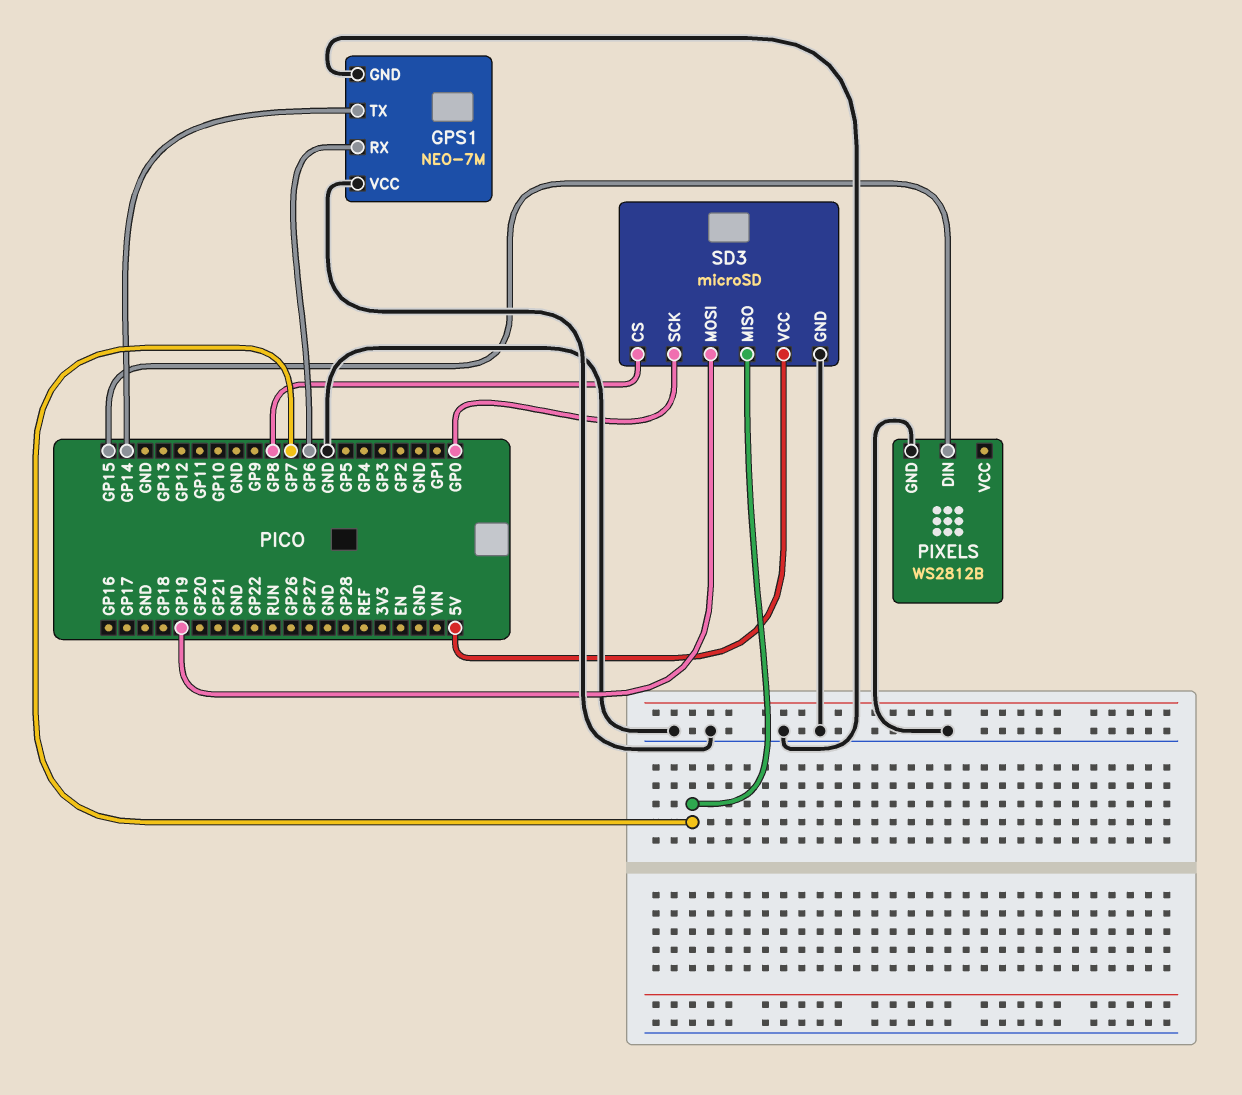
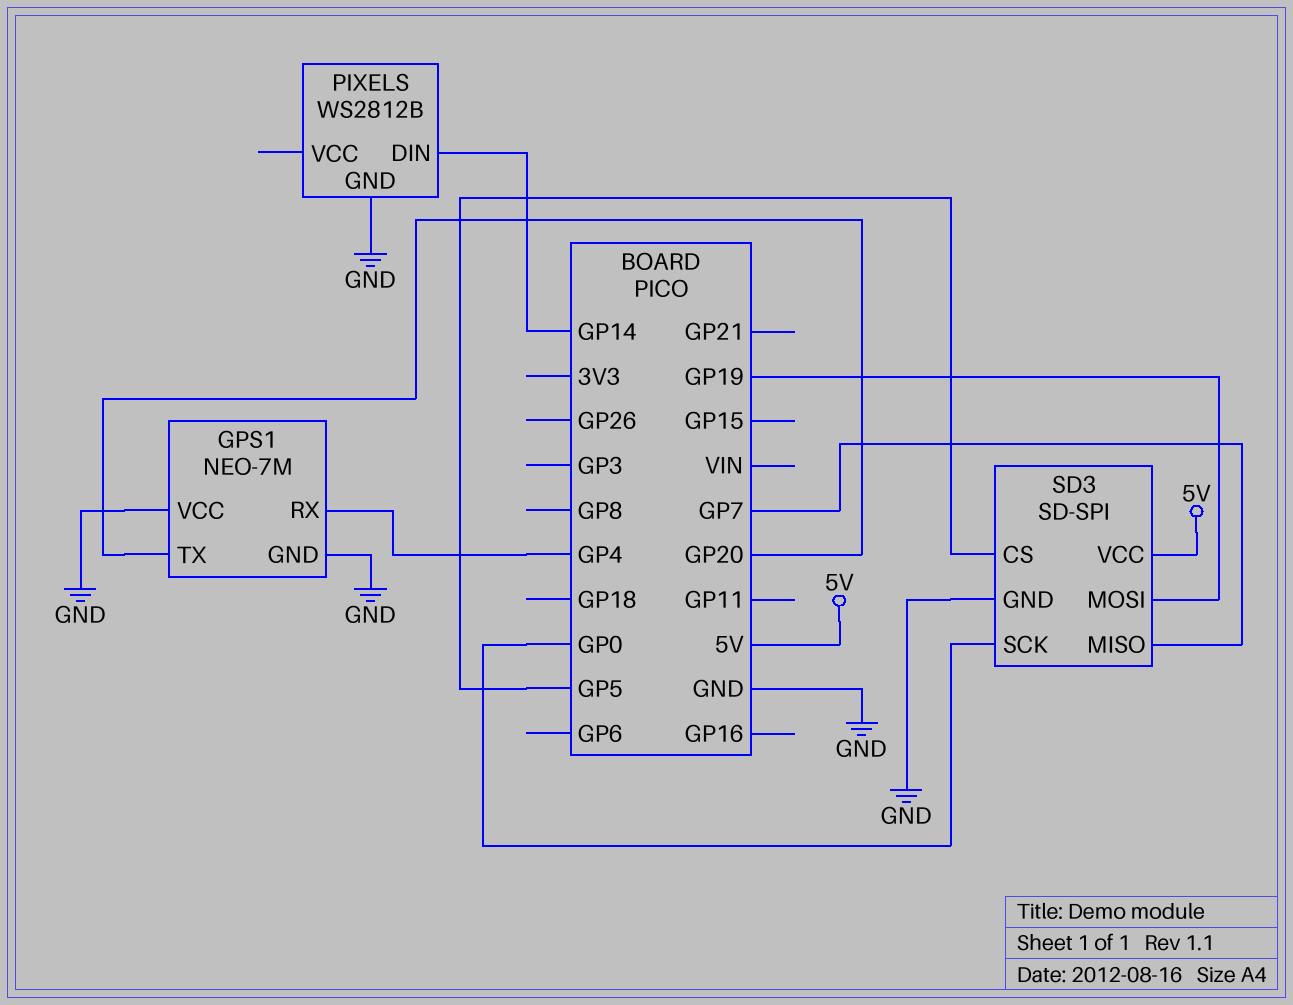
GPS1 pin RX: GP6 -> GP4
GPS1 pin TX: GP14 -> GP20
PIXELS pin DIN: GP15 -> GP14
SD3: microSD -> SD-SPI
SD3 pin CS: GP8 -> GP5

